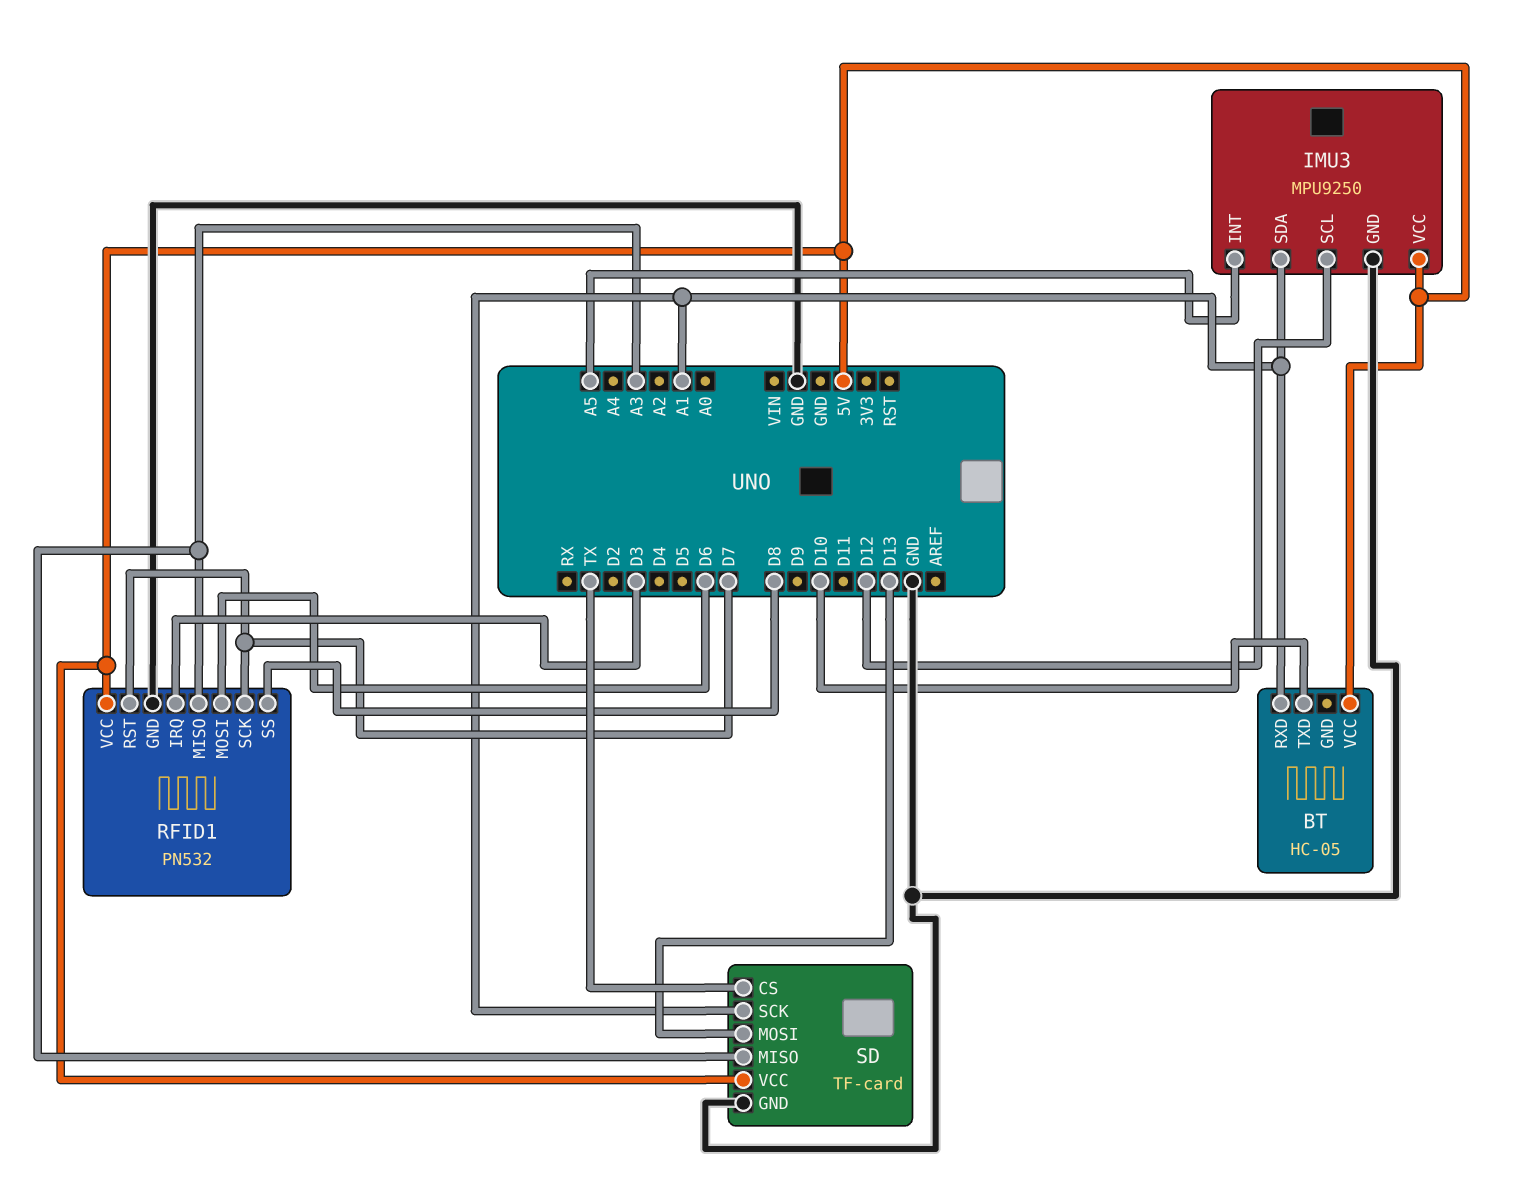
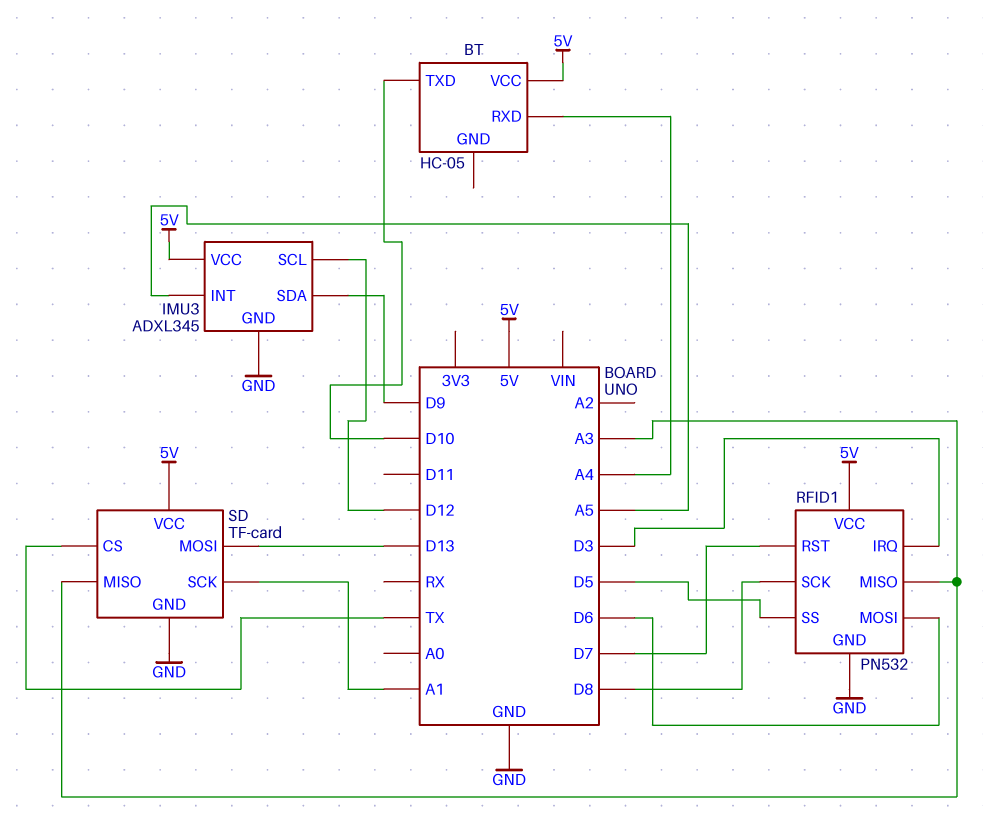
BT pin RXD: A1 -> A4
IMU3: MPU9250 -> ADXL345
IMU3 pin SDA: A1 -> D9
RFID1 pin SCK: D7 -> D8
RFID1 pin SS: D8 -> D5

